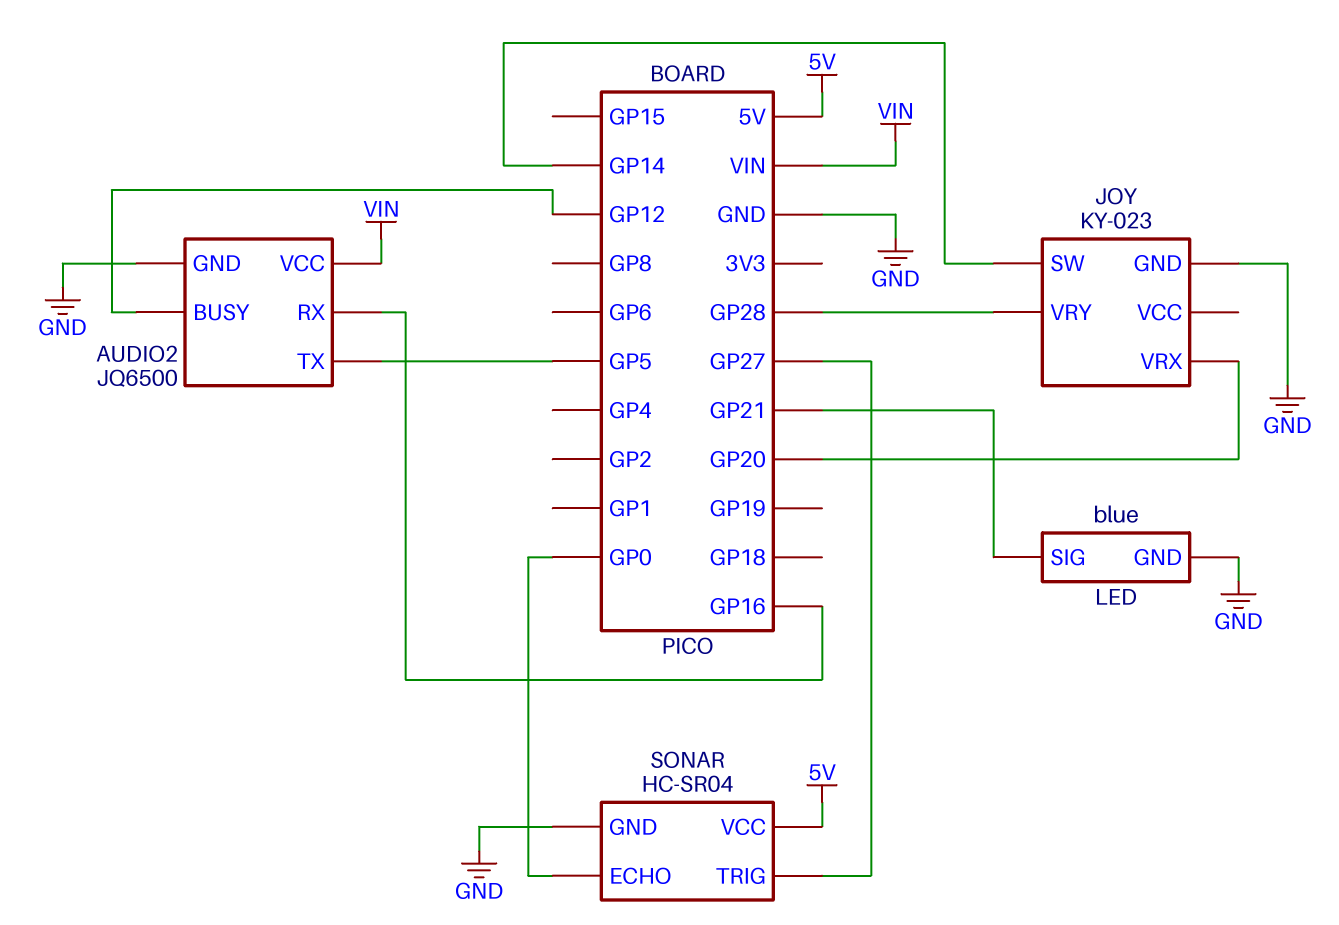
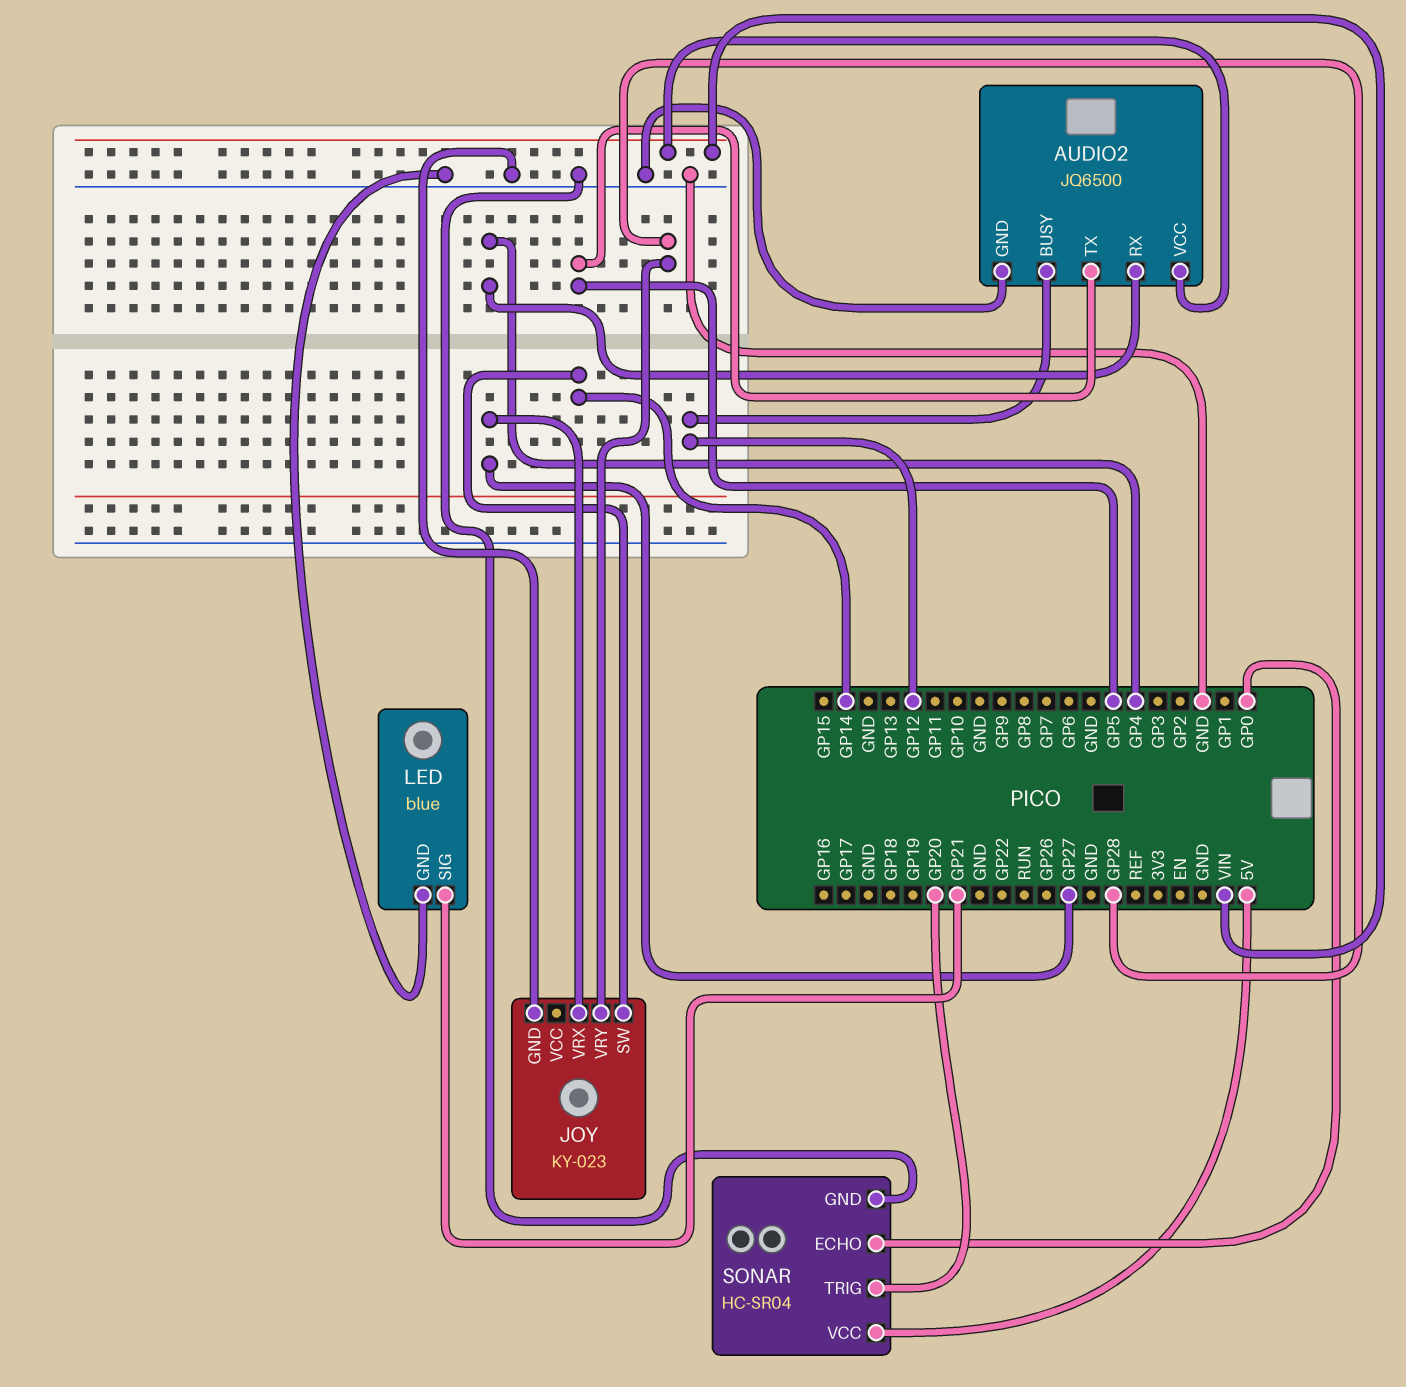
AUDIO2 pin RX: GP16 -> GP4
JOY pin VRX: GP20 -> GP27
SONAR pin TRIG: GP27 -> GP20

